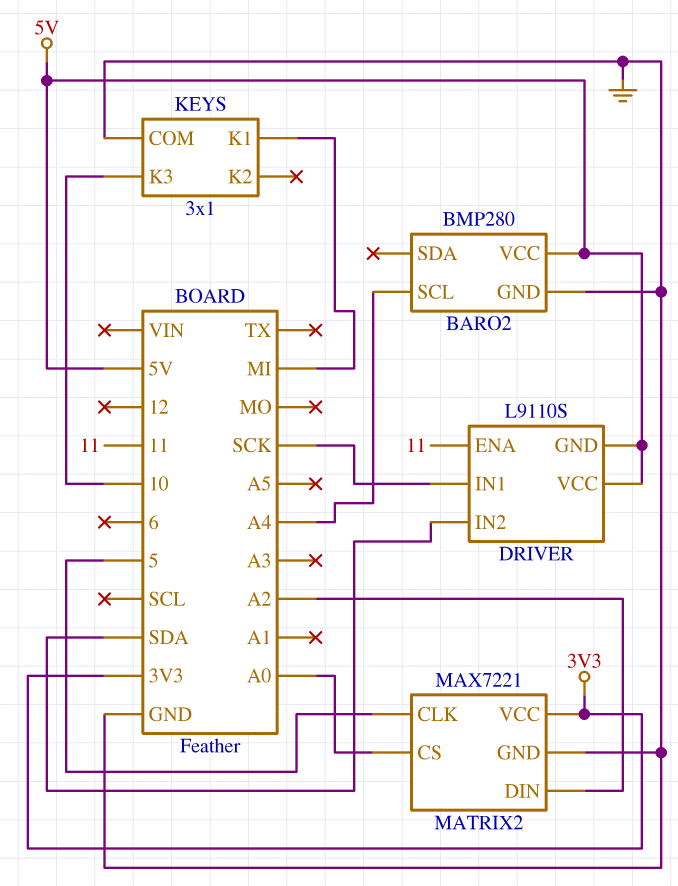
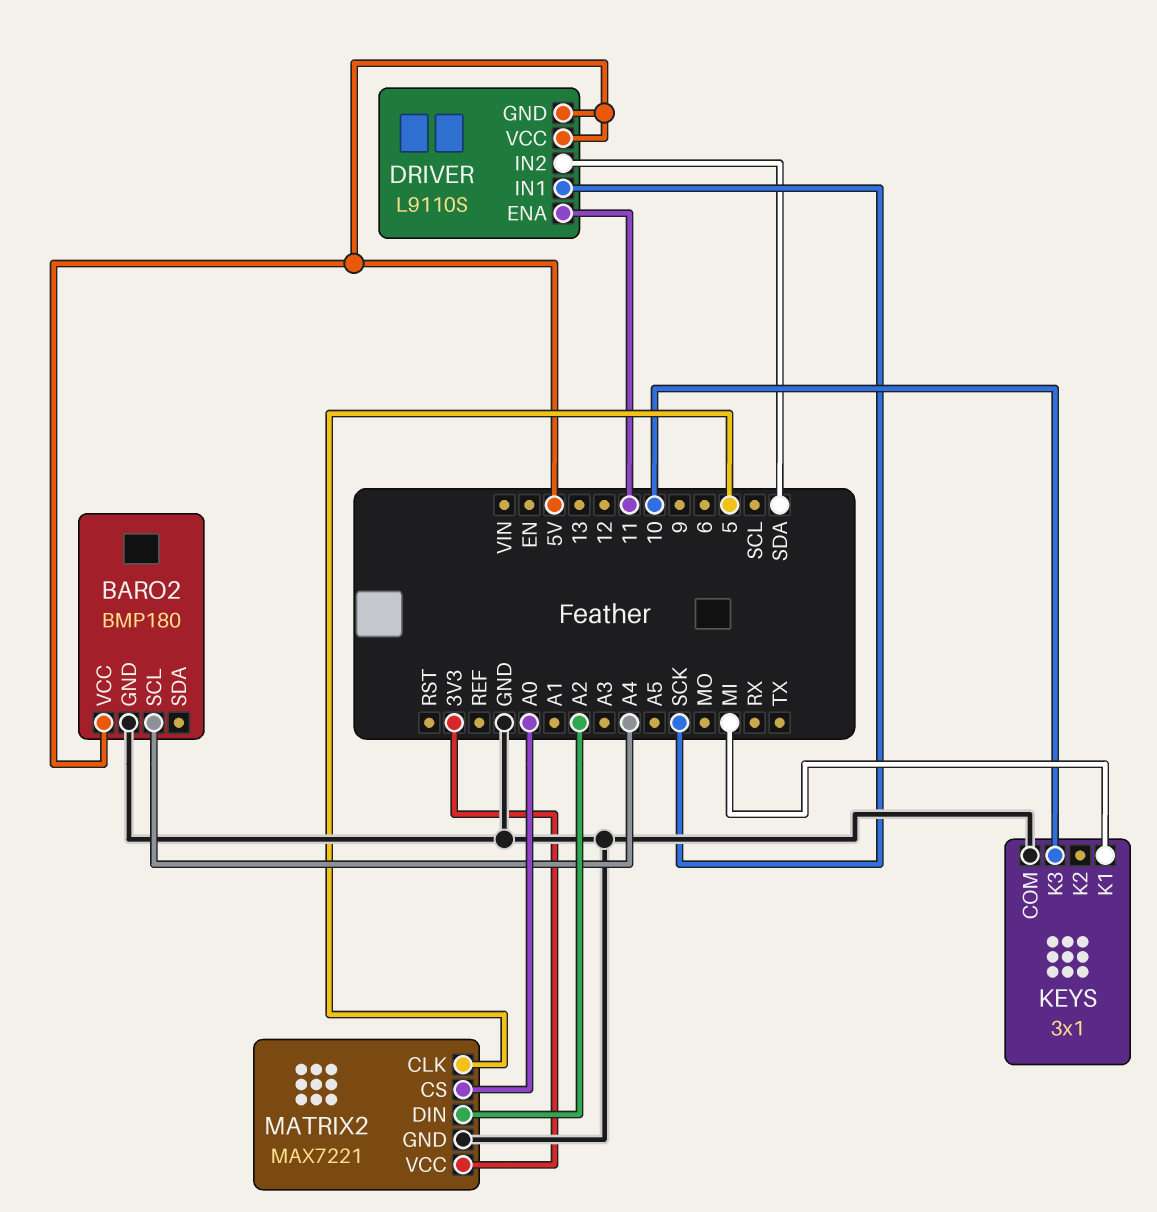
BARO2: BMP280 -> BMP180

